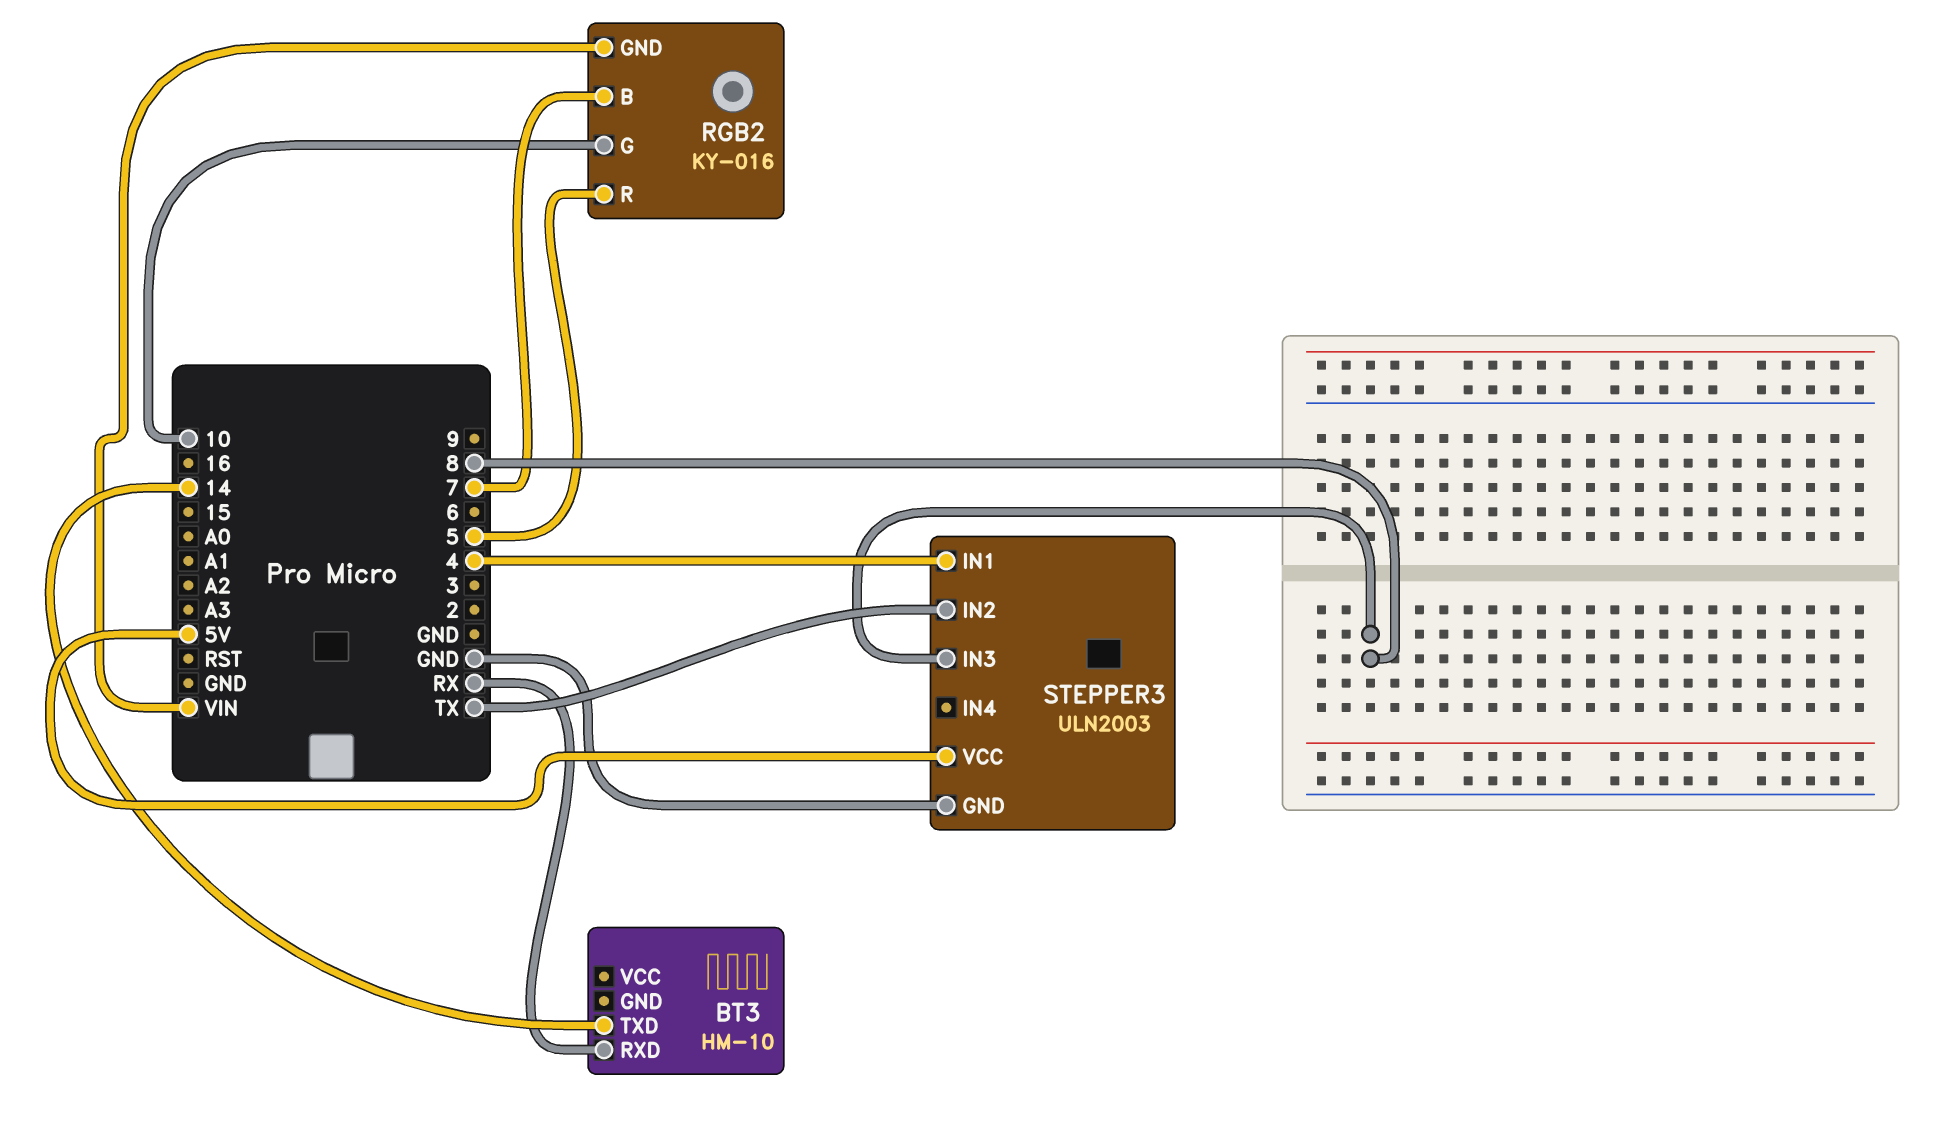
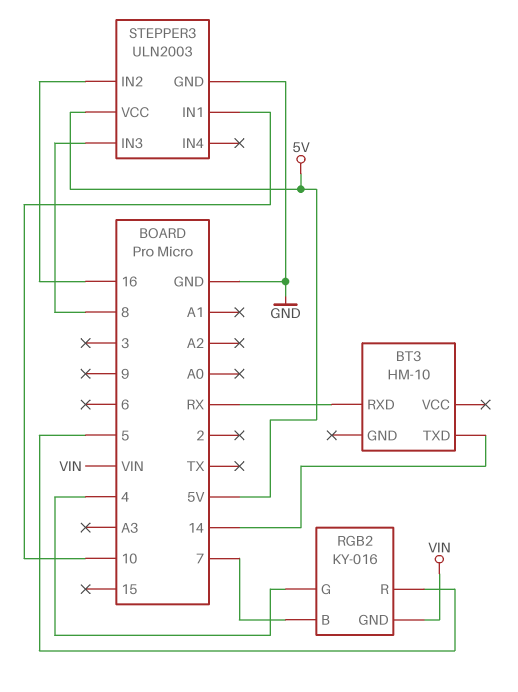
RGB2 pin G: 10 -> 4
STEPPER3 pin IN1: 4 -> 10
STEPPER3 pin IN2: TX -> 16

